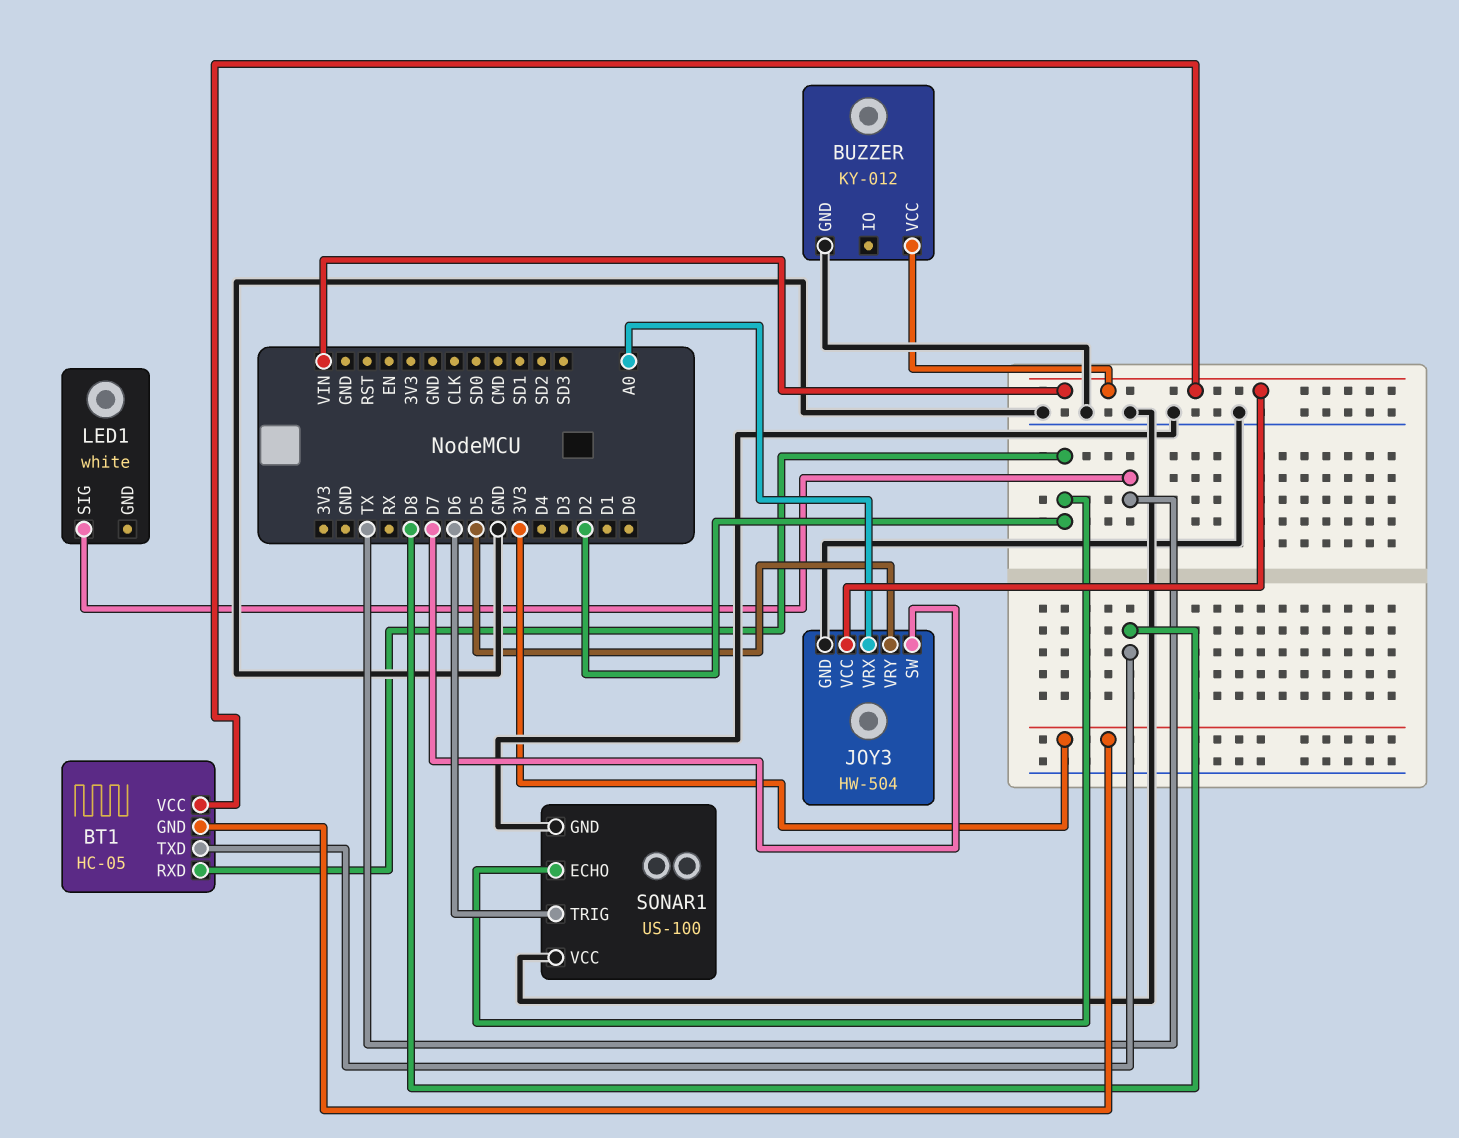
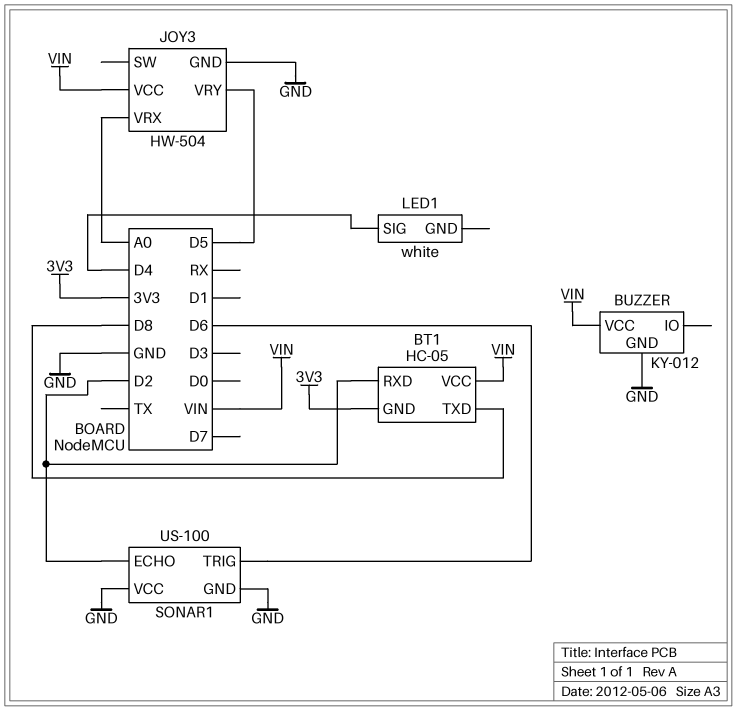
JOY3 pin SW: D7 -> none
LED1 pin SIG: TX -> D4

